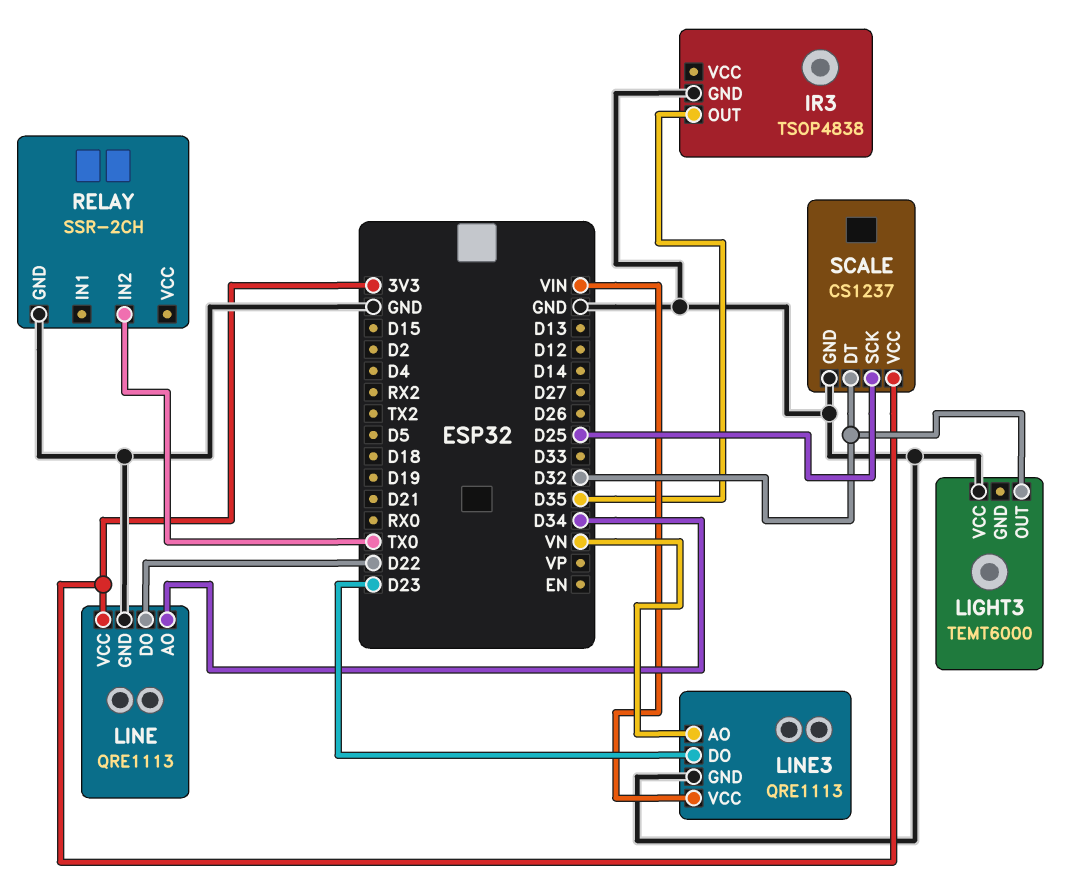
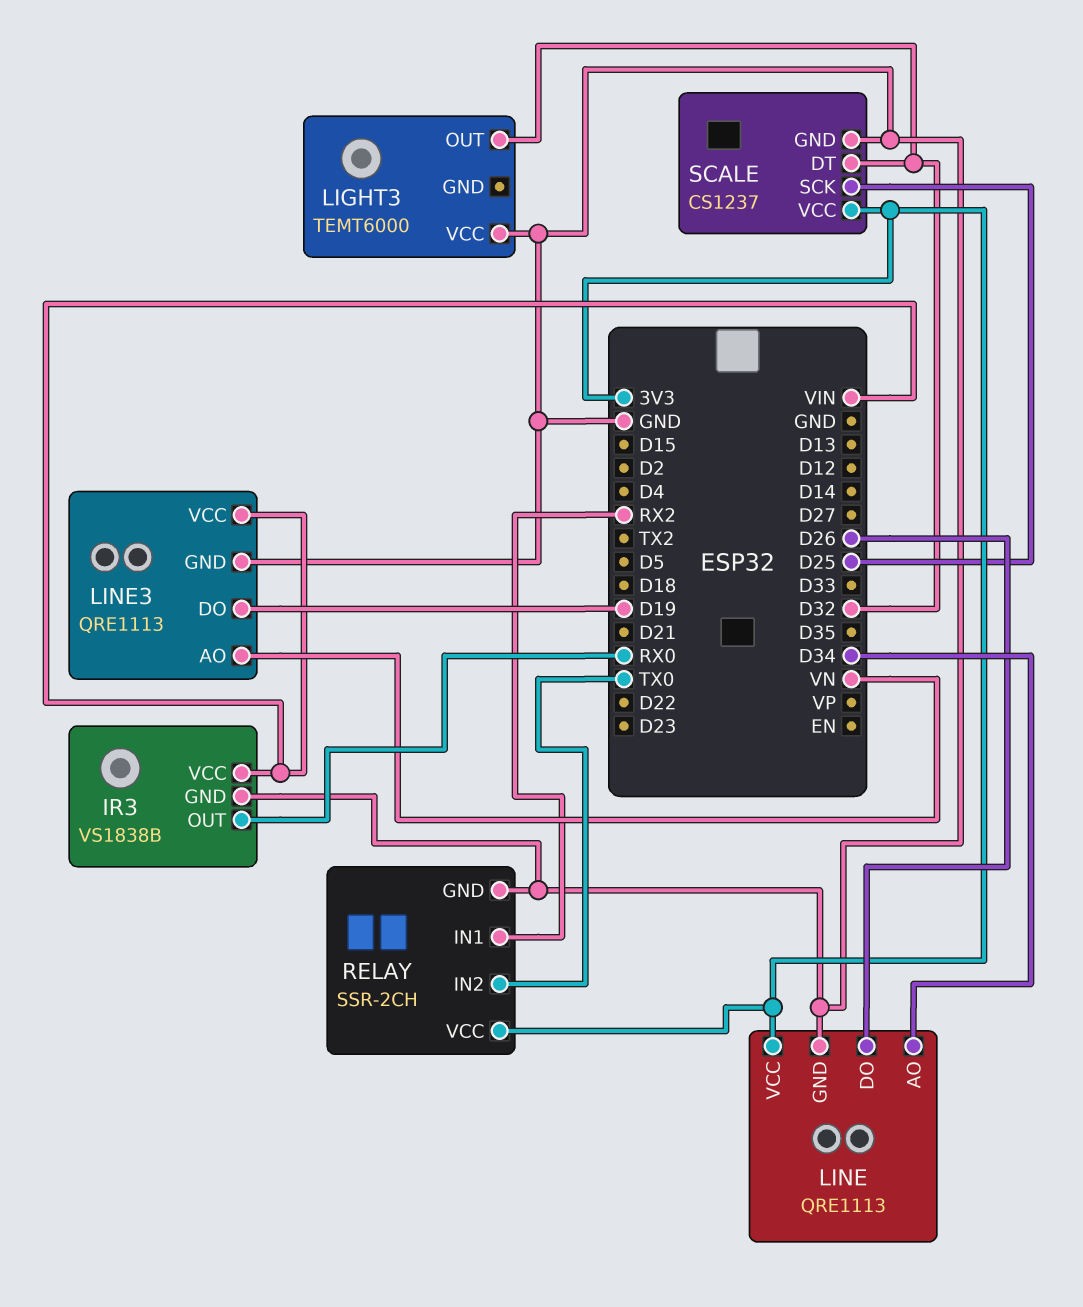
IR3: TSOP4838 -> VS1838B
IR3 pin OUT: D35 -> RX0
IR3 pin VCC: none -> VIN
LINE pin DO: D22 -> D26
LINE3 pin DO: D23 -> D19
RELAY pin IN1: none -> RX2
RELAY pin VCC: none -> 3V3

